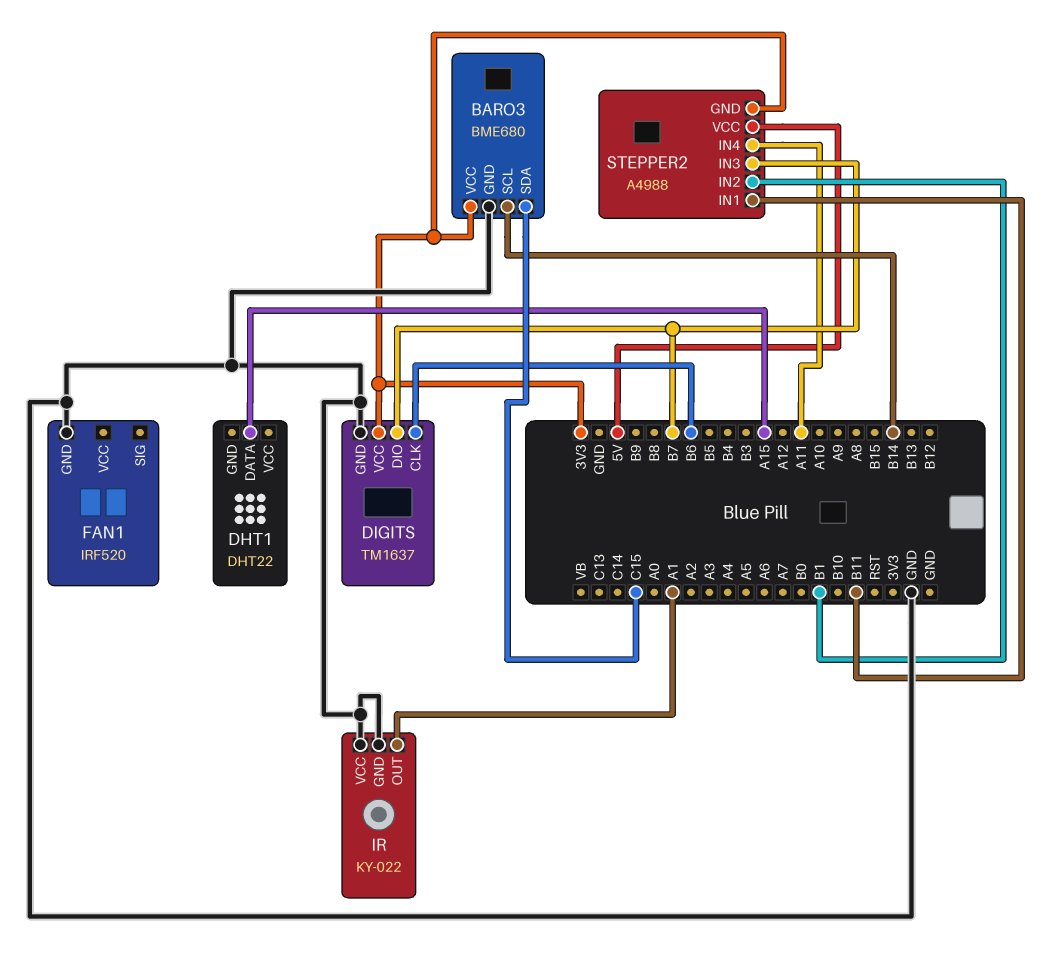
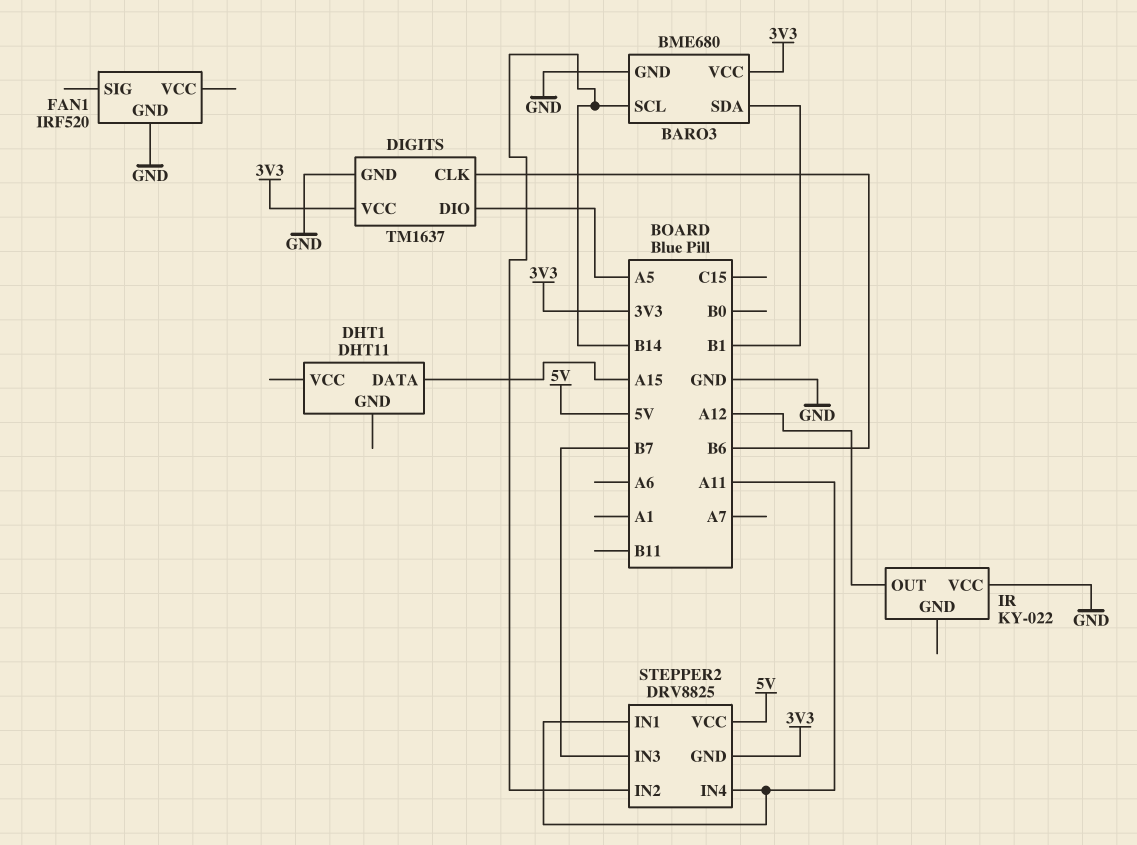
BARO3 pin SDA: C15 -> B1
DHT1: DHT22 -> DHT11
DIGITS pin DIO: B7 -> A5
IR pin GND: GND -> none
IR pin OUT: A1 -> A12
STEPPER2: A4988 -> DRV8825
STEPPER2 pin IN1: B11 -> A11
STEPPER2 pin IN2: B1 -> B14

